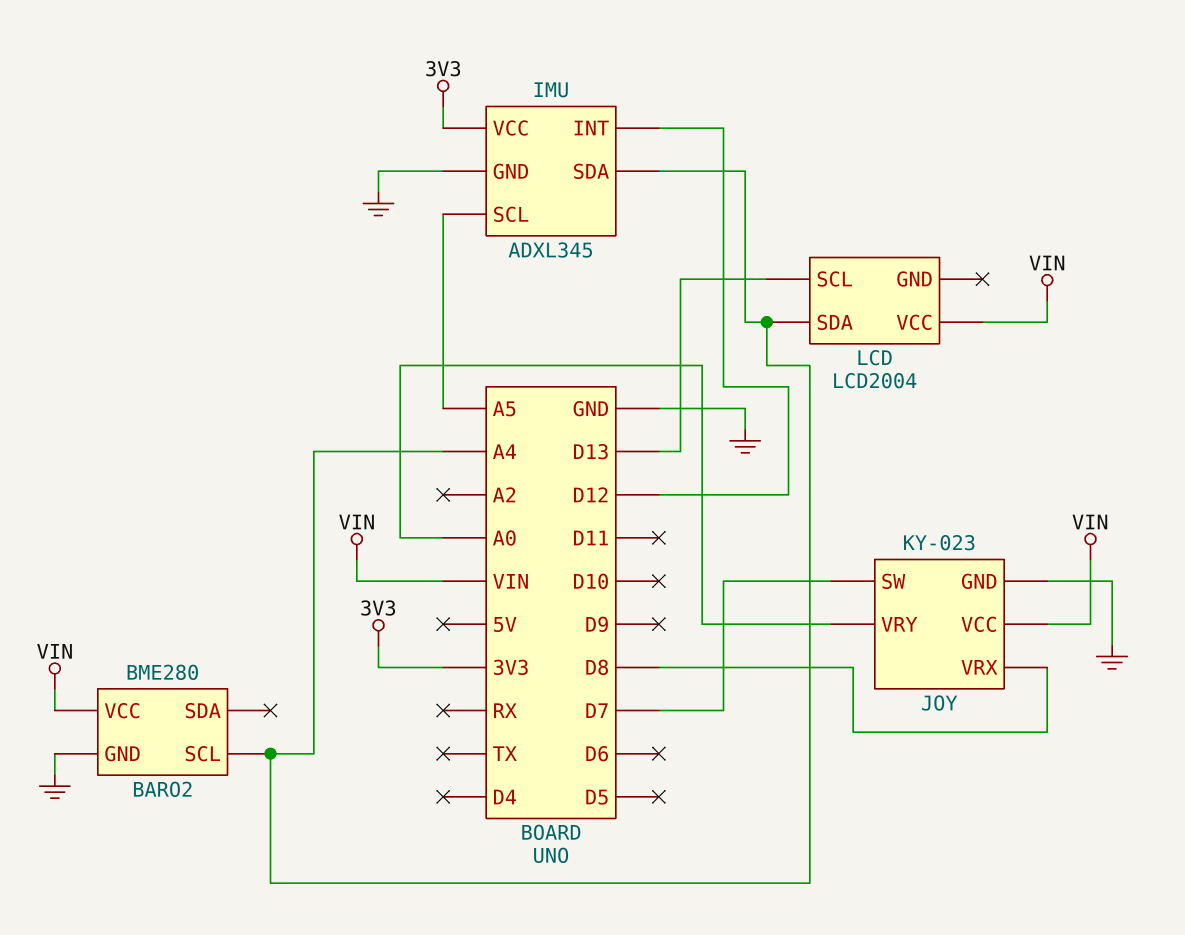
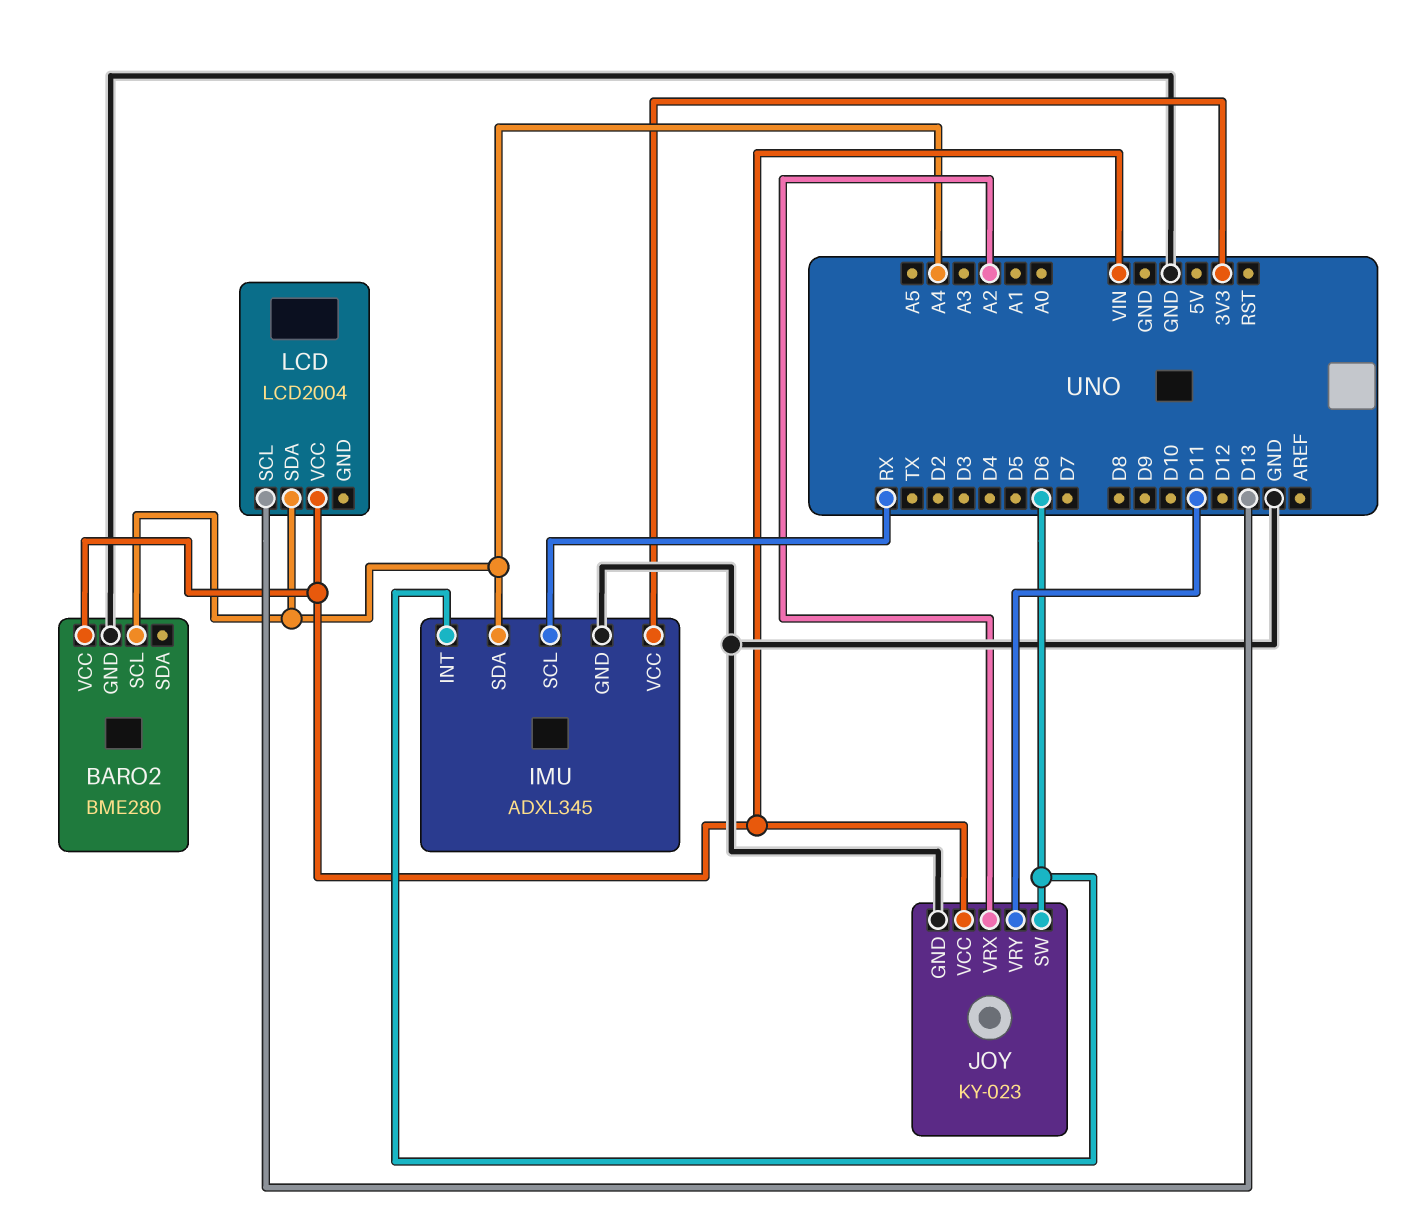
IMU pin INT: D12 -> D6
IMU pin SCL: A5 -> RX
JOY pin SW: D7 -> D6
JOY pin VRX: D8 -> A2
JOY pin VRY: A0 -> D11

